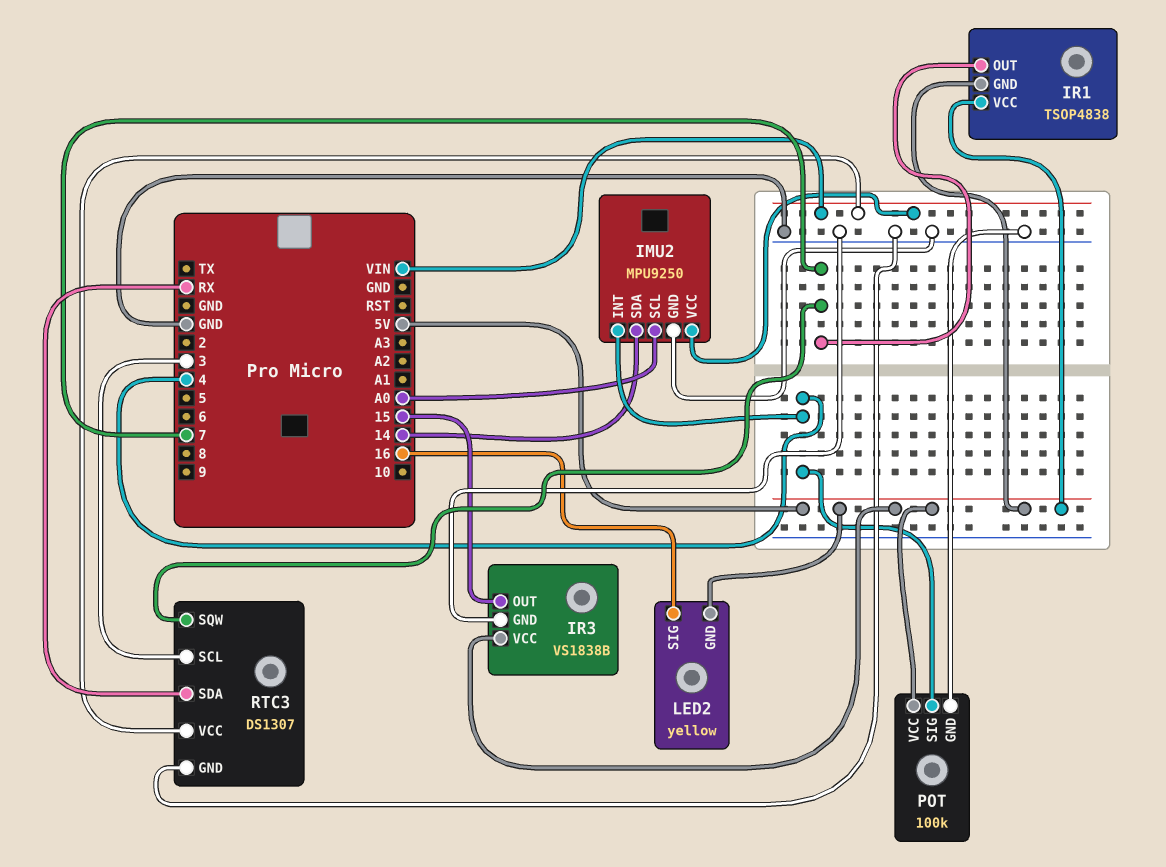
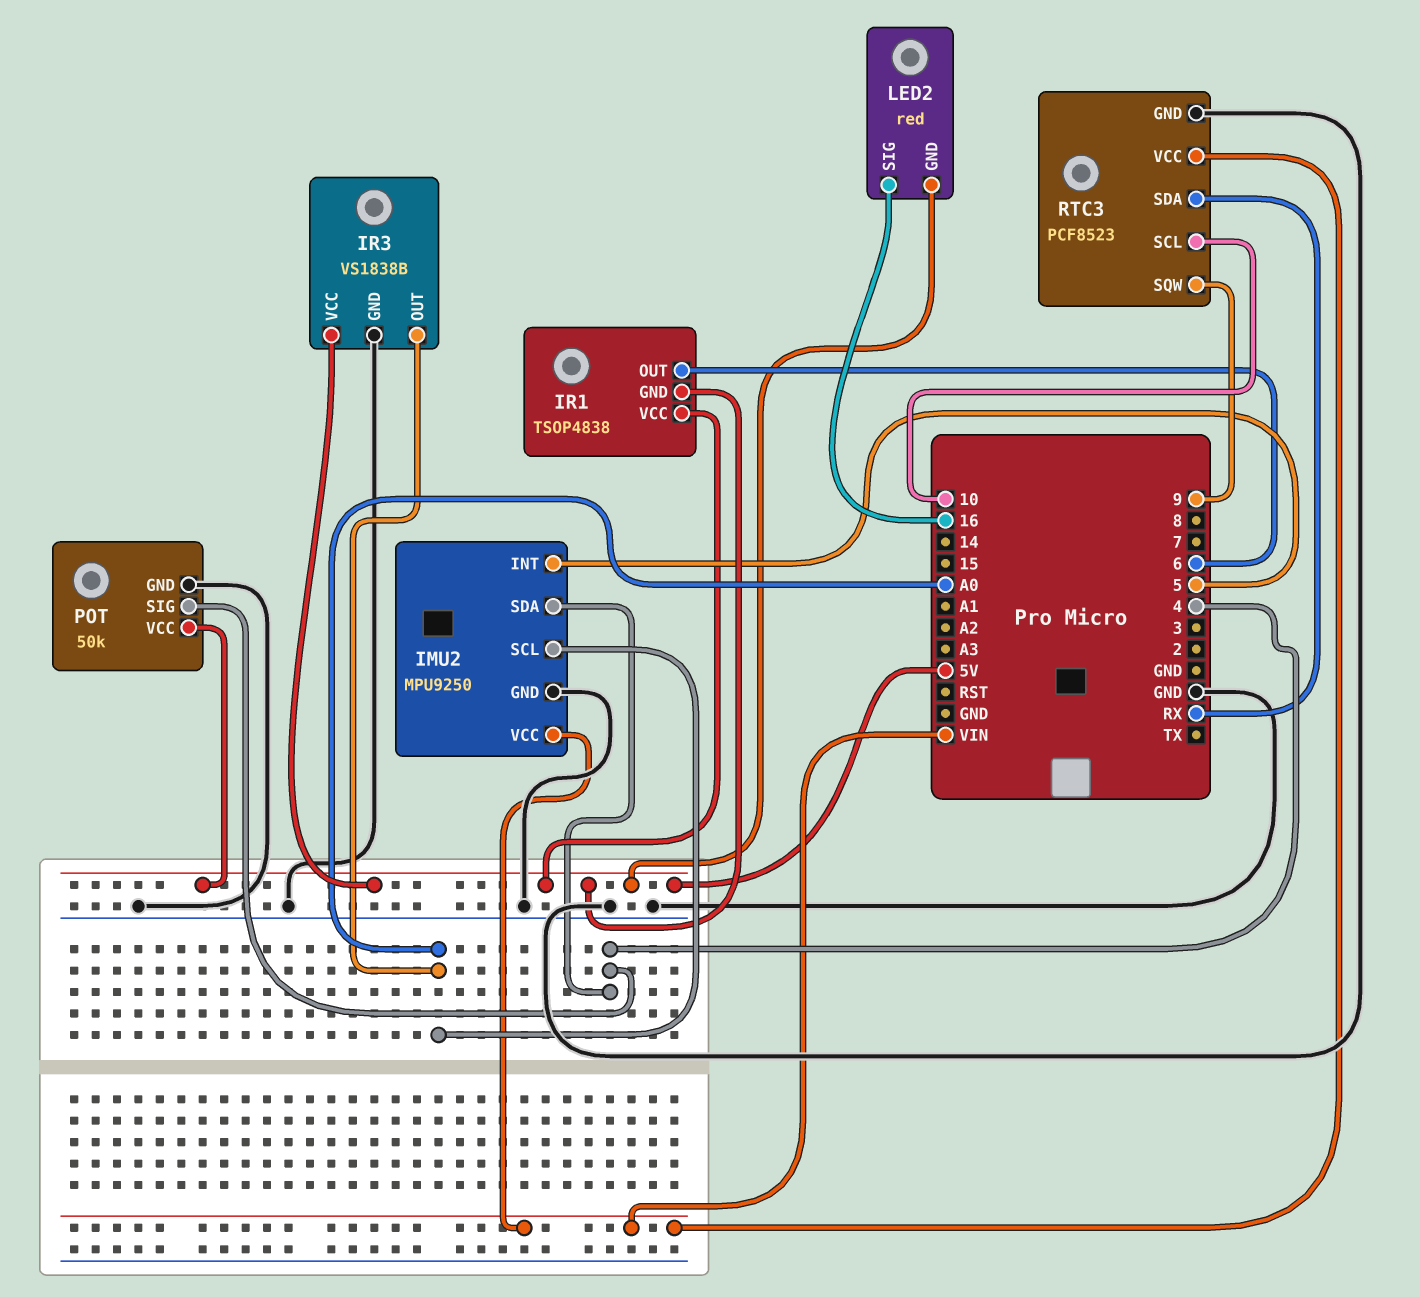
IMU2 pin INT: 4 -> 5
IMU2 pin SDA: 14 -> 4
IR1 pin OUT: 7 -> 6
IR3 pin OUT: 15 -> A0
LED2: yellow -> red
POT: 100k -> 50k
RTC3: DS1307 -> PCF8523
RTC3 pin SCL: 3 -> 10
RTC3 pin SQW: 7 -> 9

